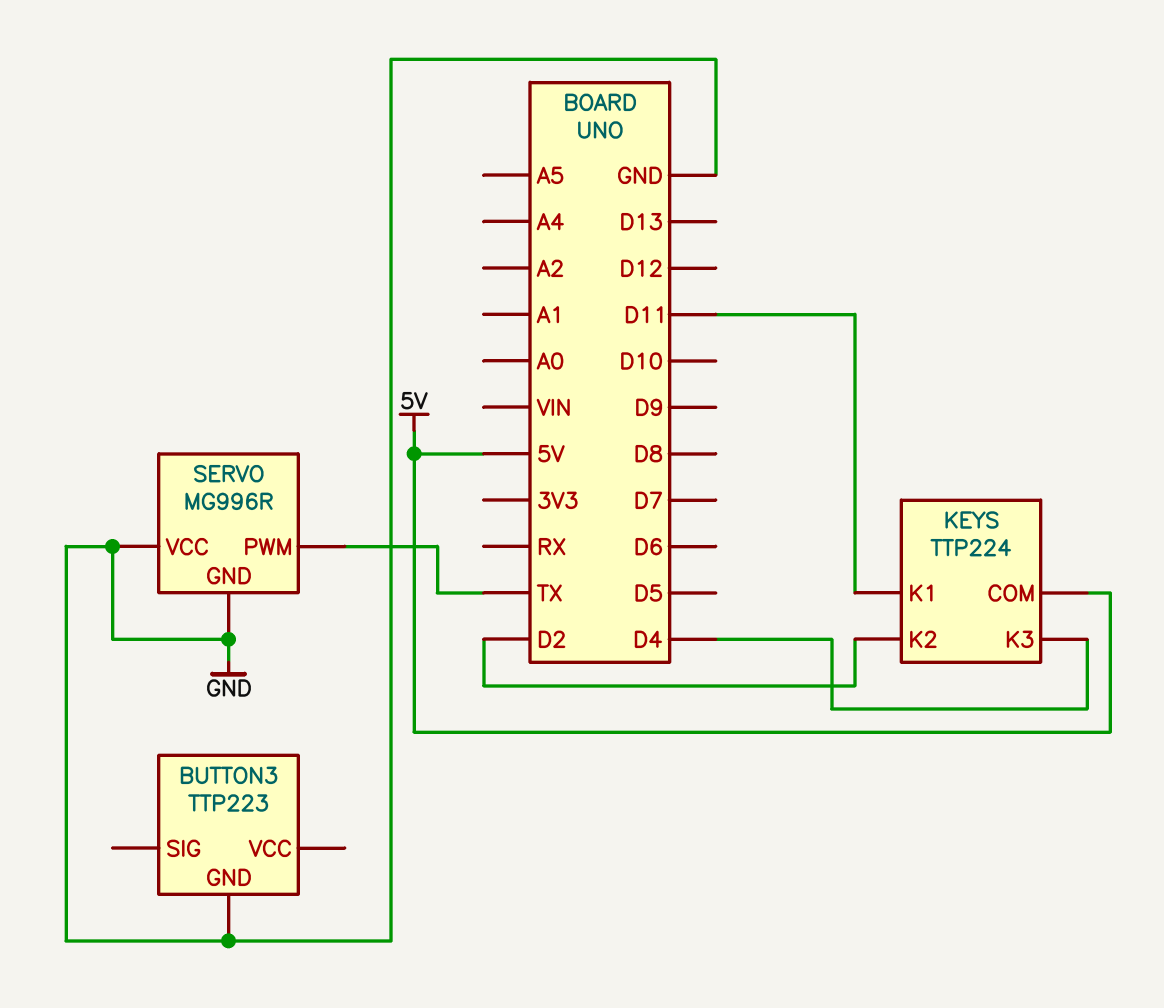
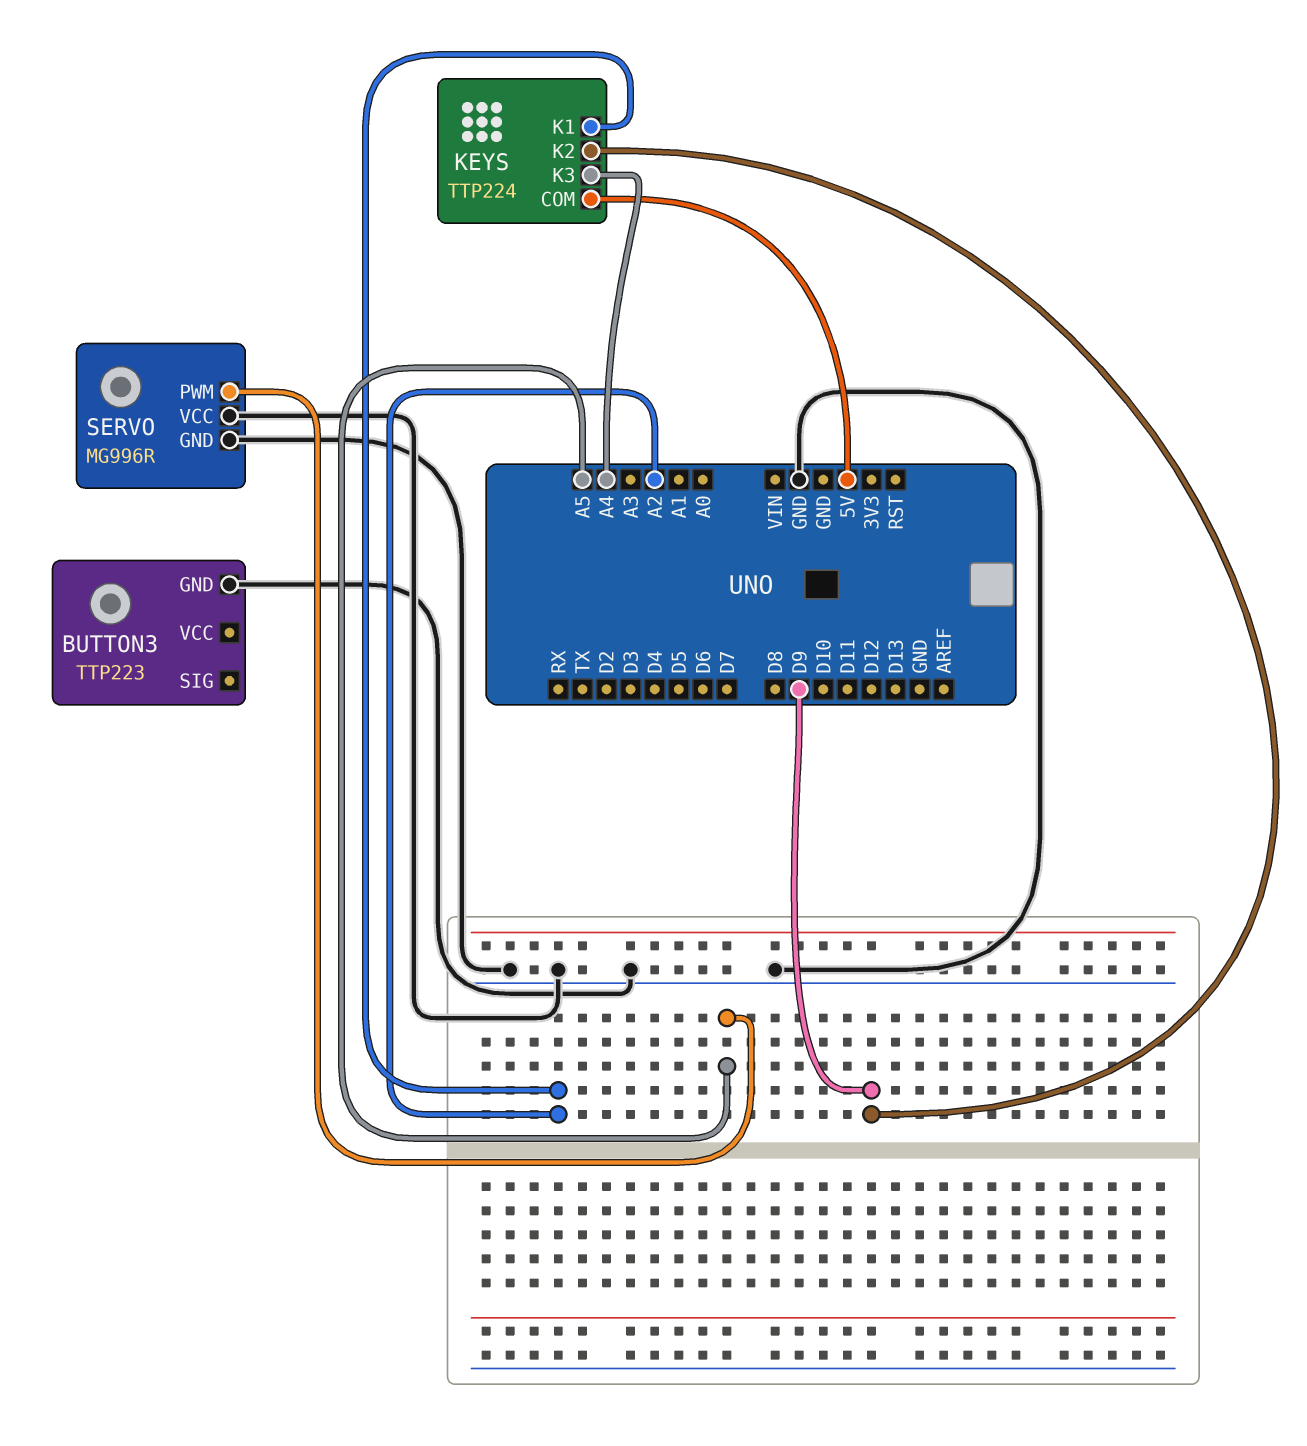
KEYS pin K1: D11 -> A2
KEYS pin K2: D2 -> D9
KEYS pin K3: D4 -> A4
SERVO pin PWM: TX -> A5

